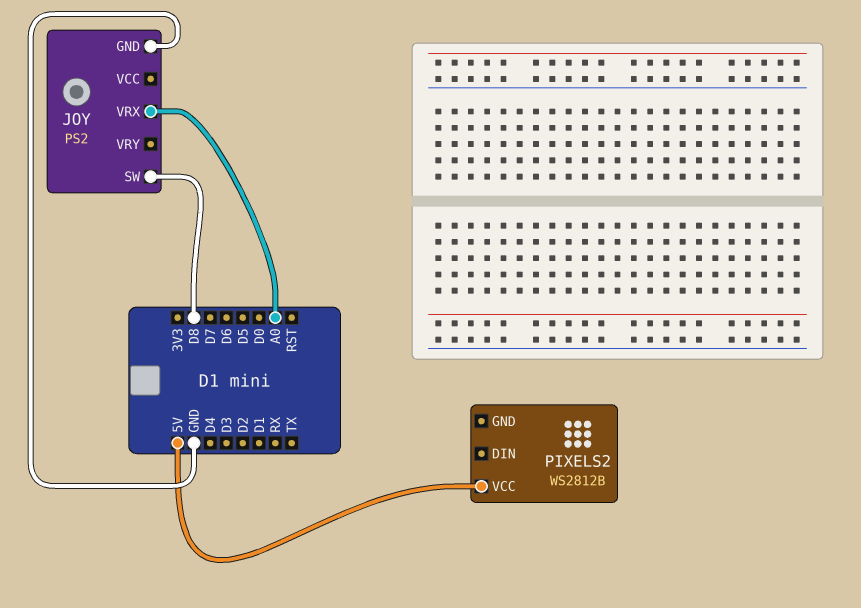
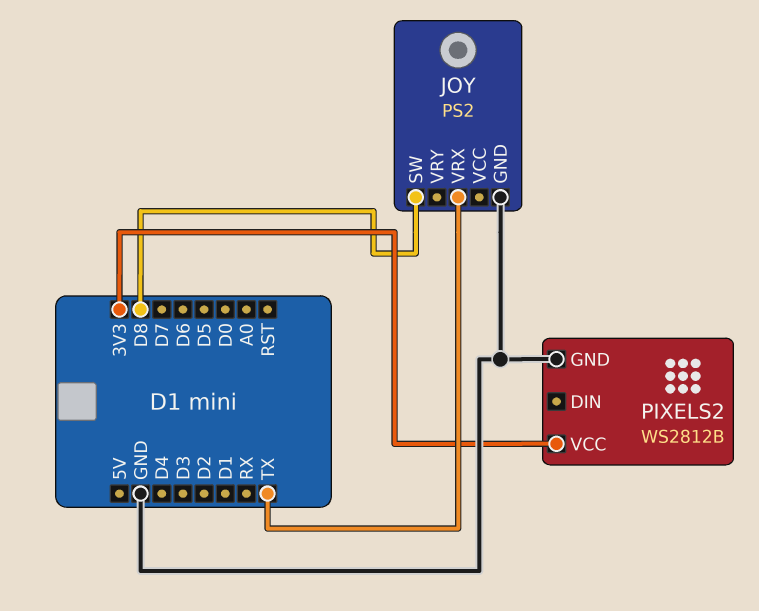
JOY pin VRX: A0 -> TX
PIXELS2 pin GND: none -> GND
PIXELS2 pin VCC: 5V -> 3V3

